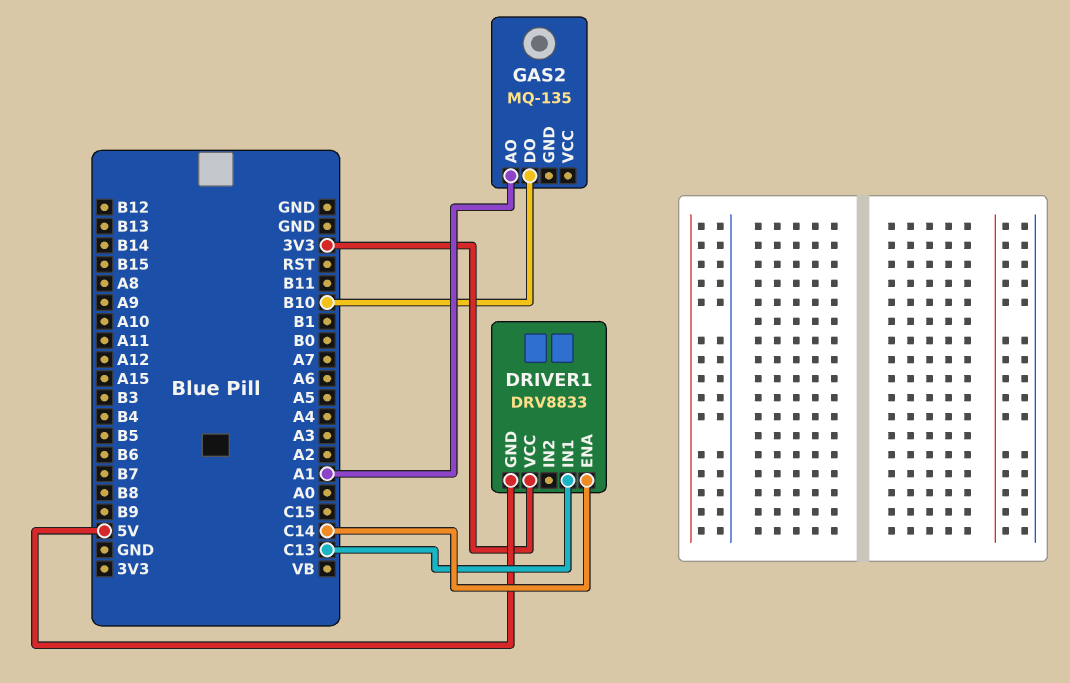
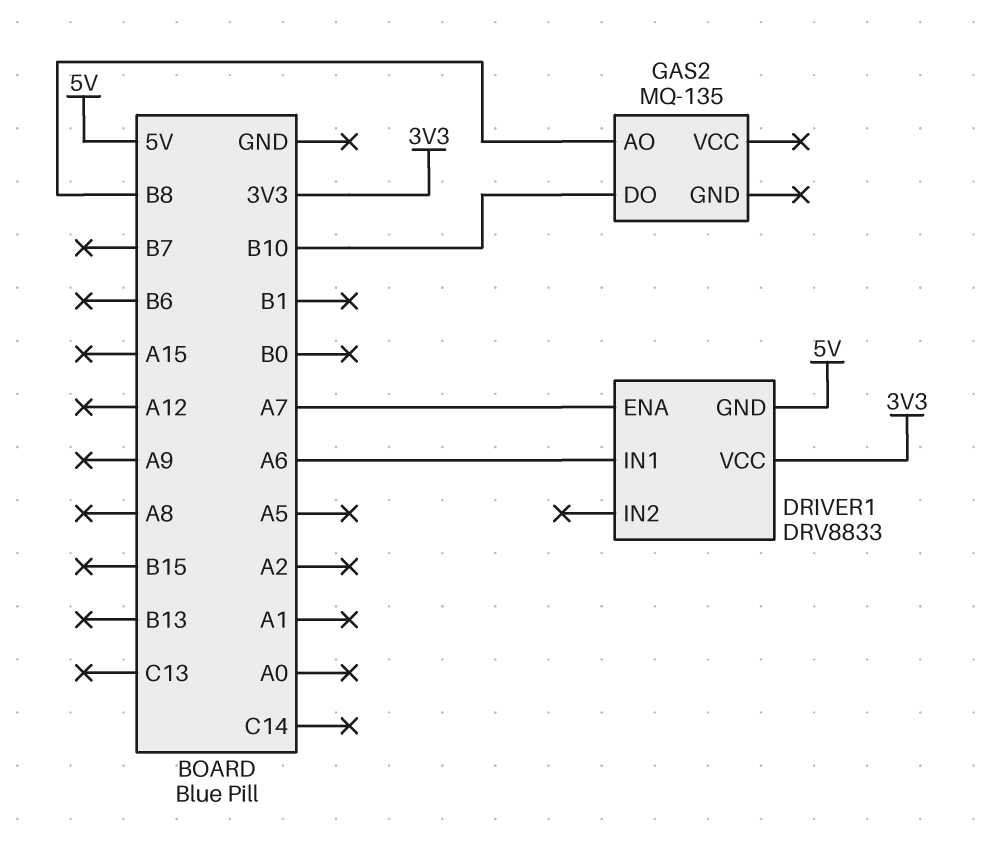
DRIVER1 pin ENA: C14 -> A7
DRIVER1 pin IN1: C13 -> A6
GAS2 pin AO: A1 -> B8

